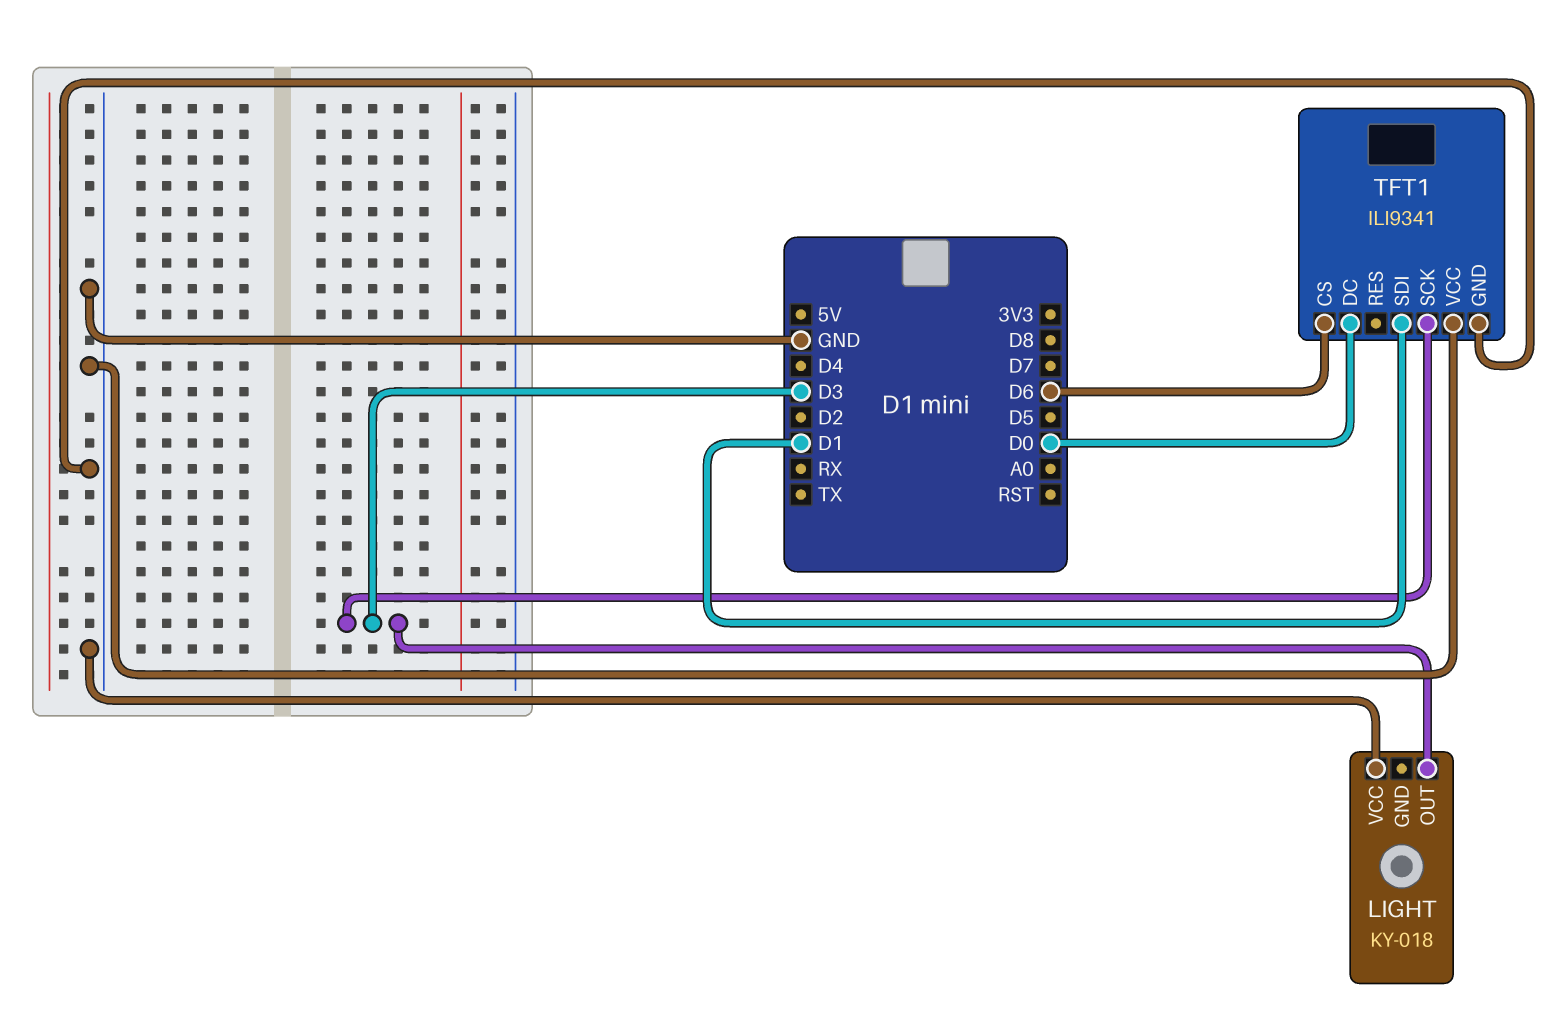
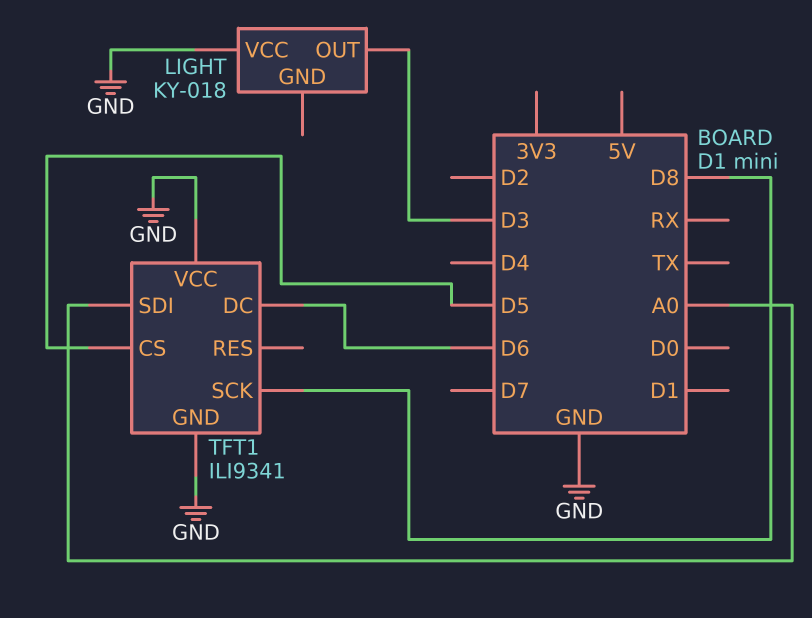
TFT1 pin CS: D6 -> D5
TFT1 pin DC: D0 -> D6
TFT1 pin SCK: D3 -> D8
TFT1 pin SDI: D1 -> A0

